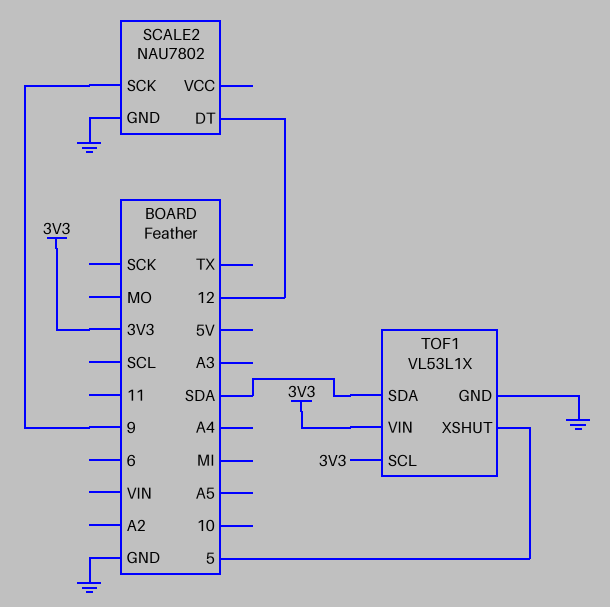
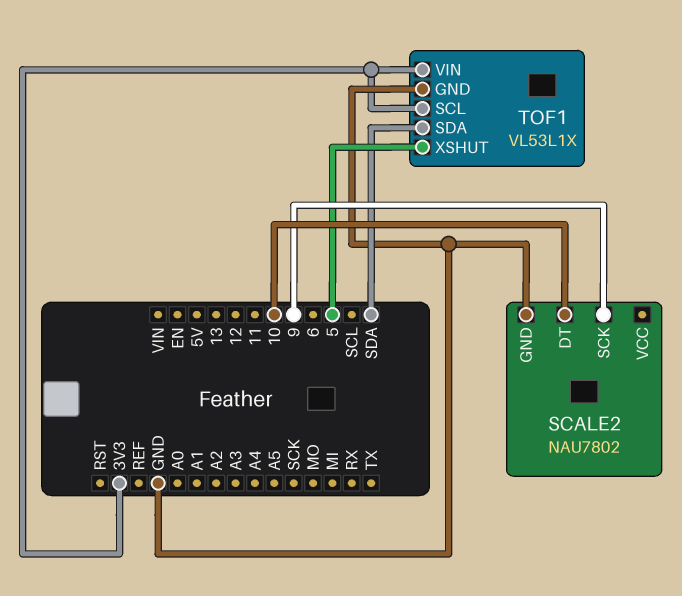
SCALE2 pin DT: 12 -> 10

